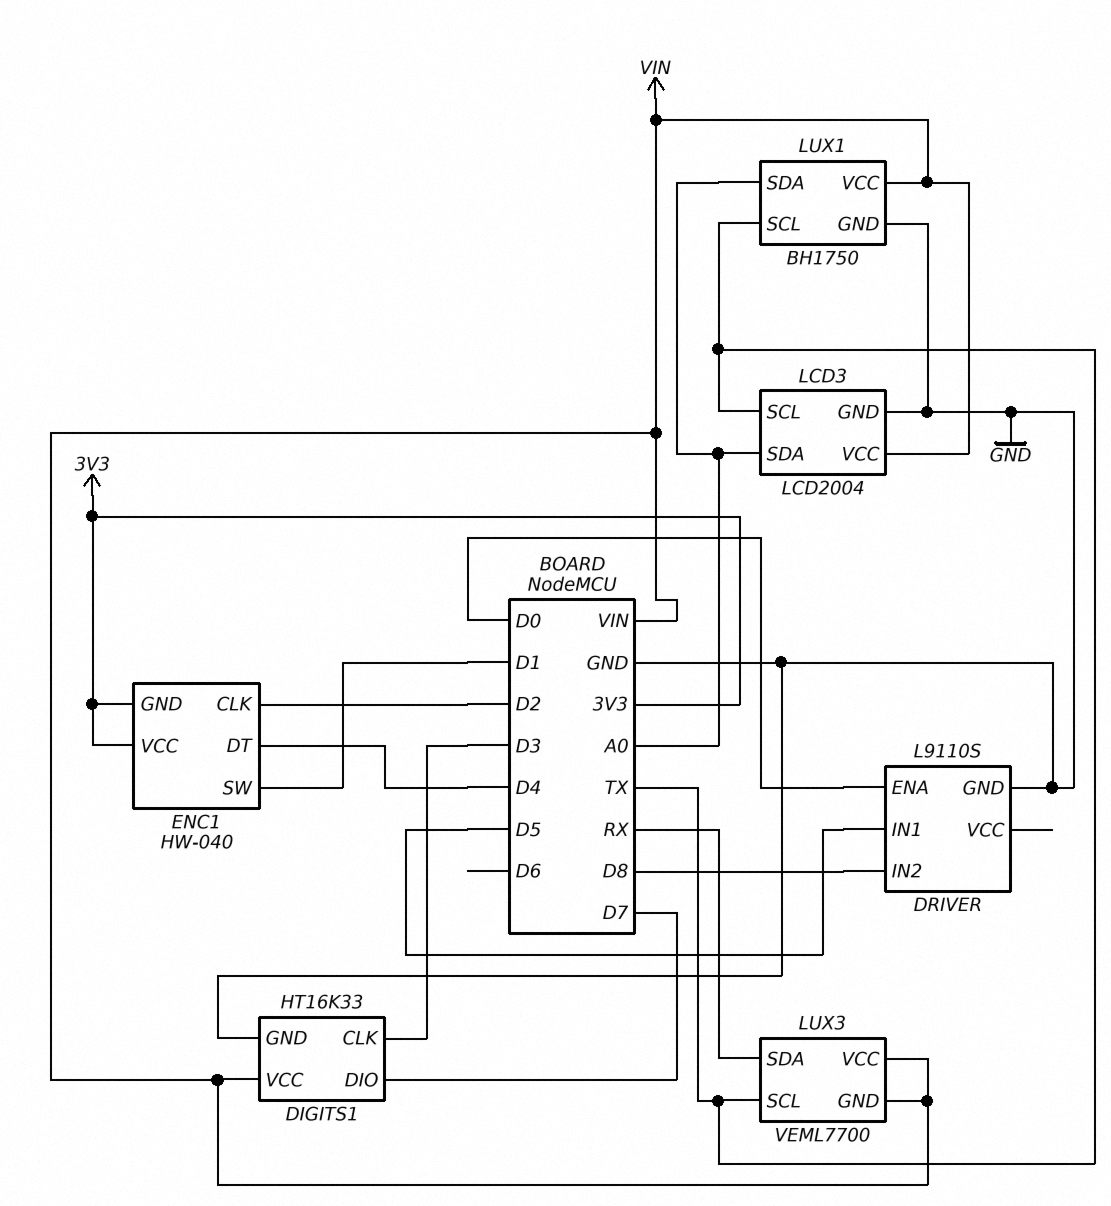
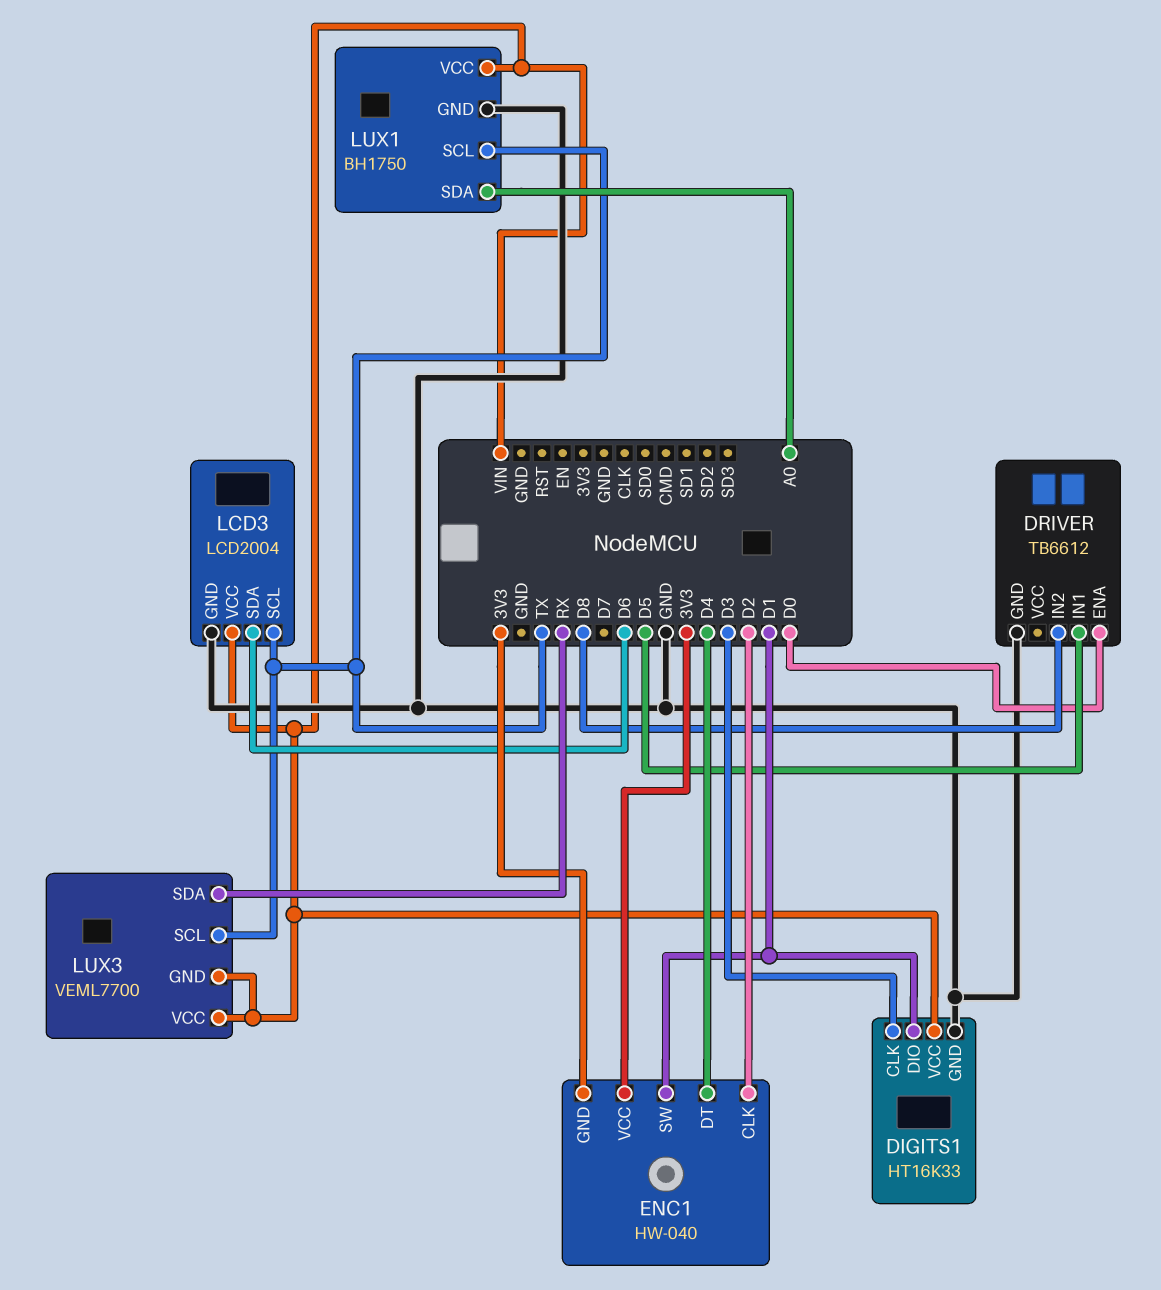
DIGITS1 pin DIO: D7 -> D1
DRIVER: L9110S -> TB6612
LCD3 pin SDA: A0 -> D6

